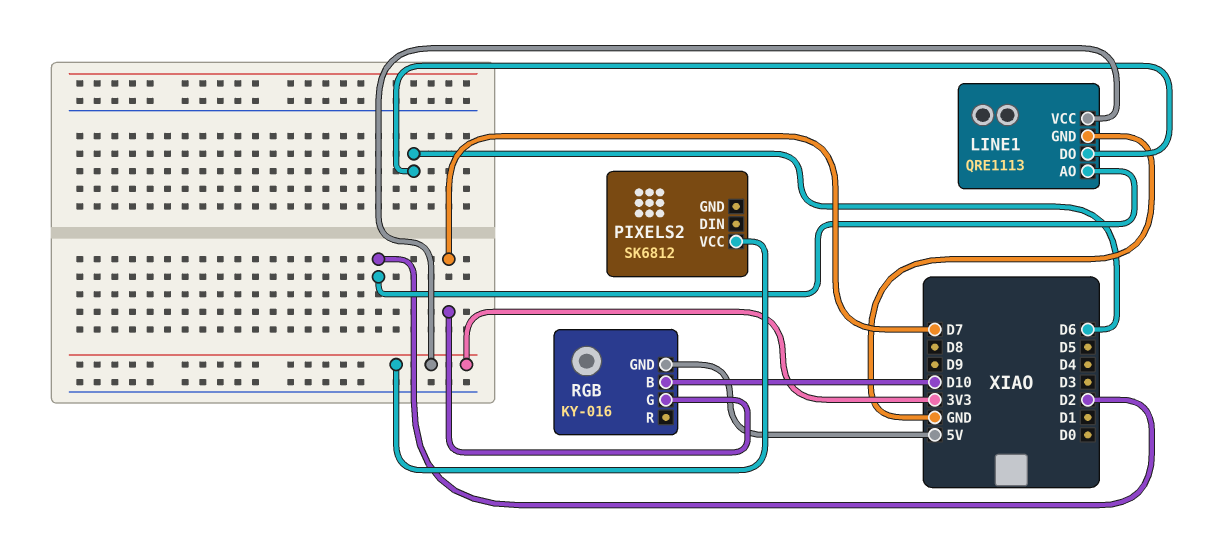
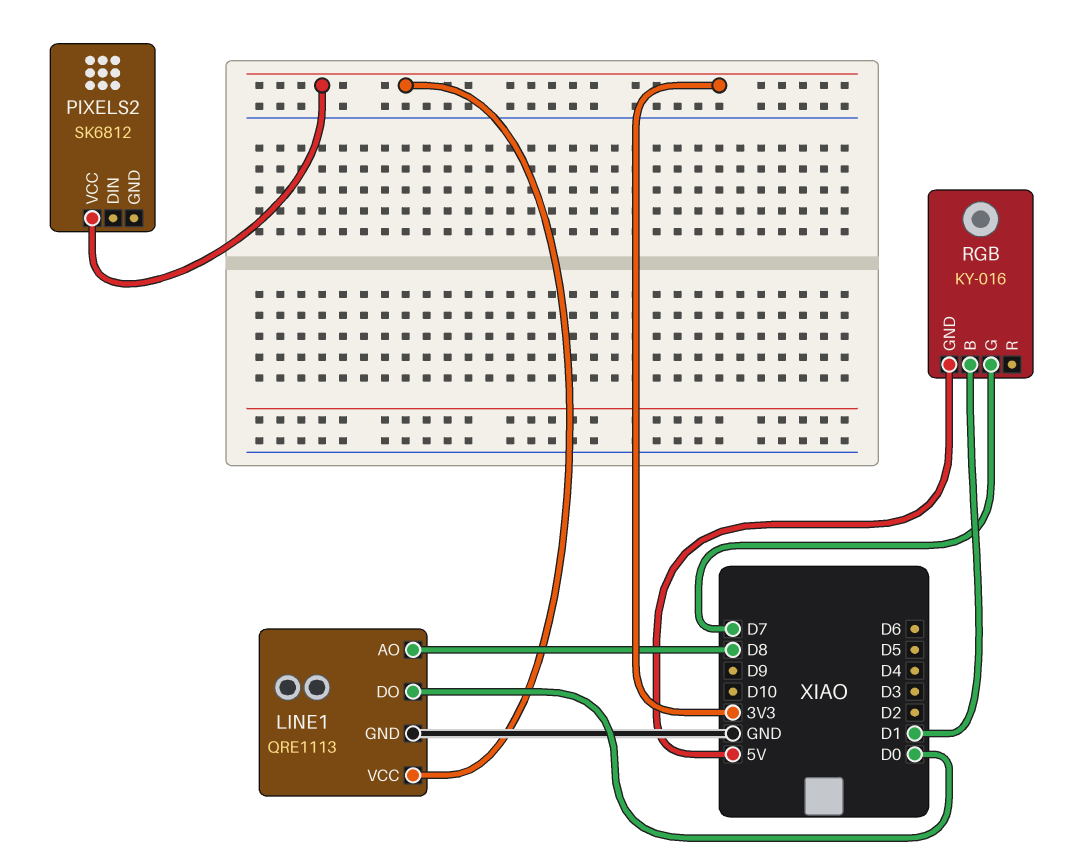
LINE1 pin AO: D2 -> D8
LINE1 pin DO: D6 -> D0
RGB pin B: D10 -> D1

